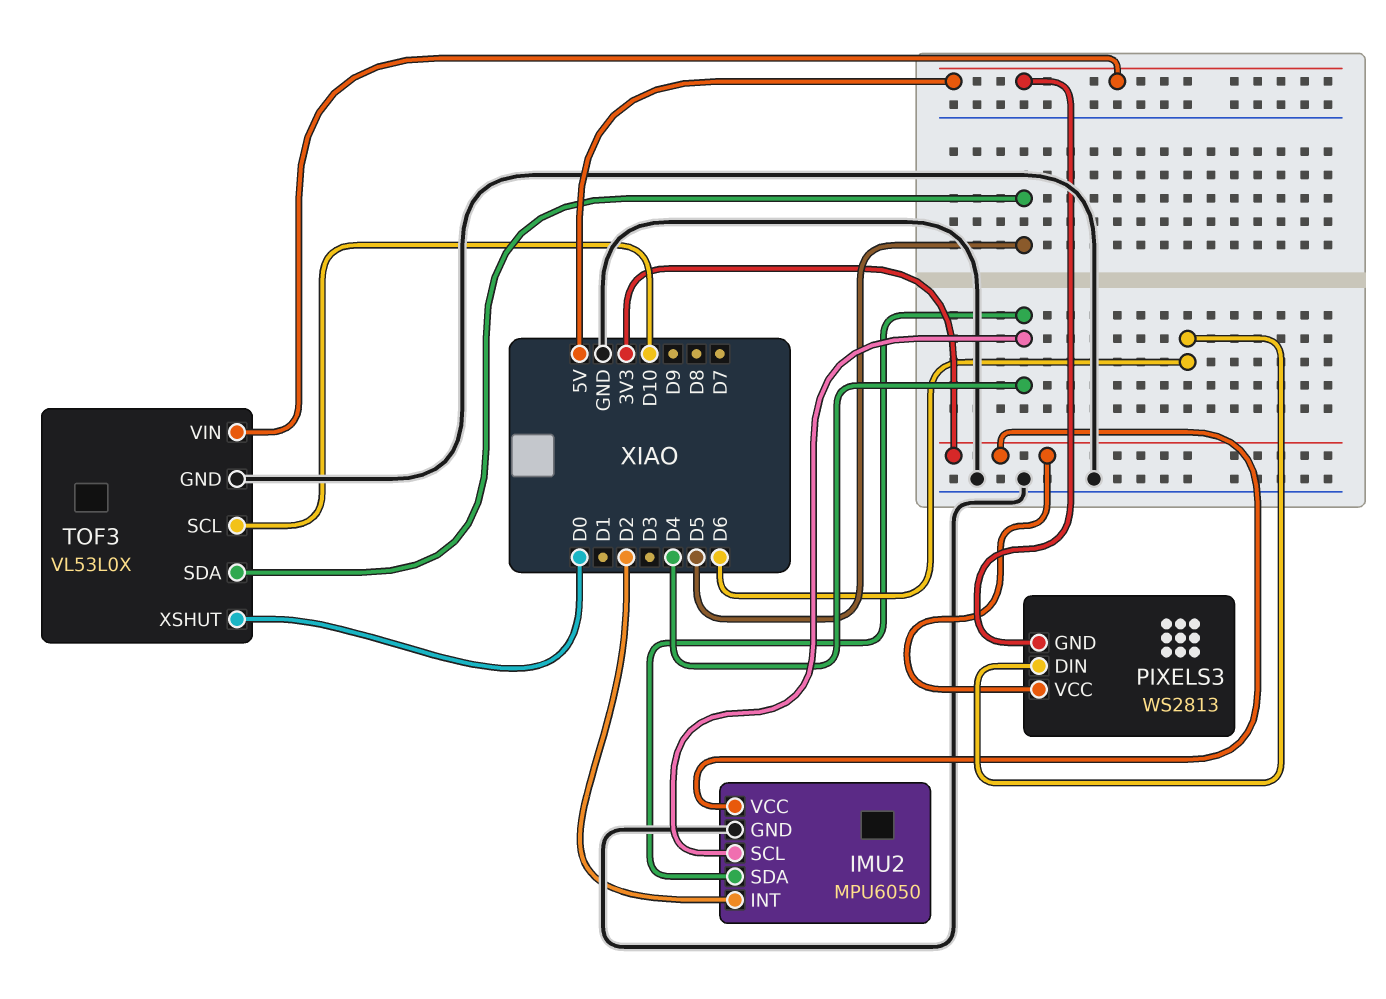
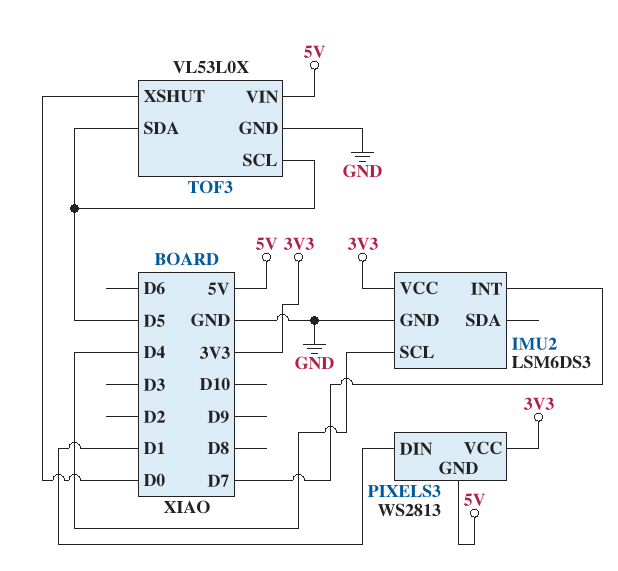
IMU2: MPU6050 -> LSM6DS3
IMU2 pin INT: D2 -> D7
IMU2 pin SDA: D4 -> none
PIXELS3 pin DIN: D6 -> D1
TOF3 pin SCL: D10 -> D5

